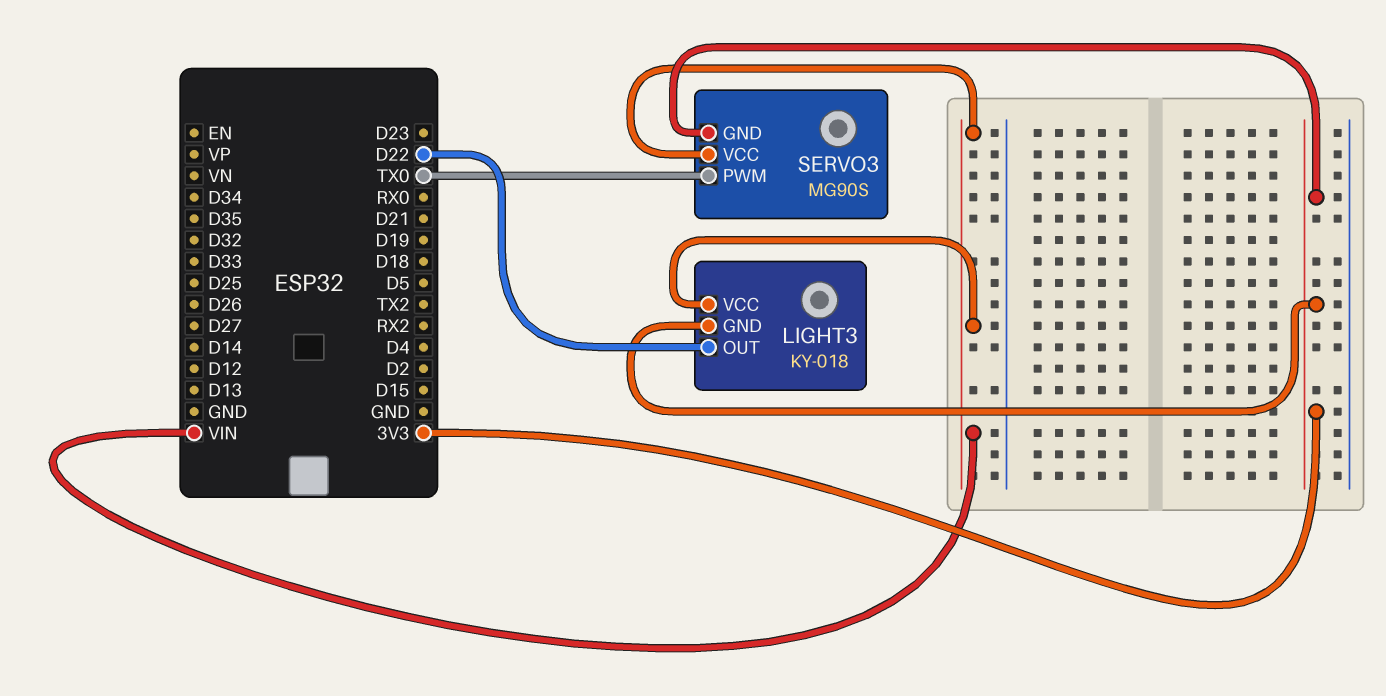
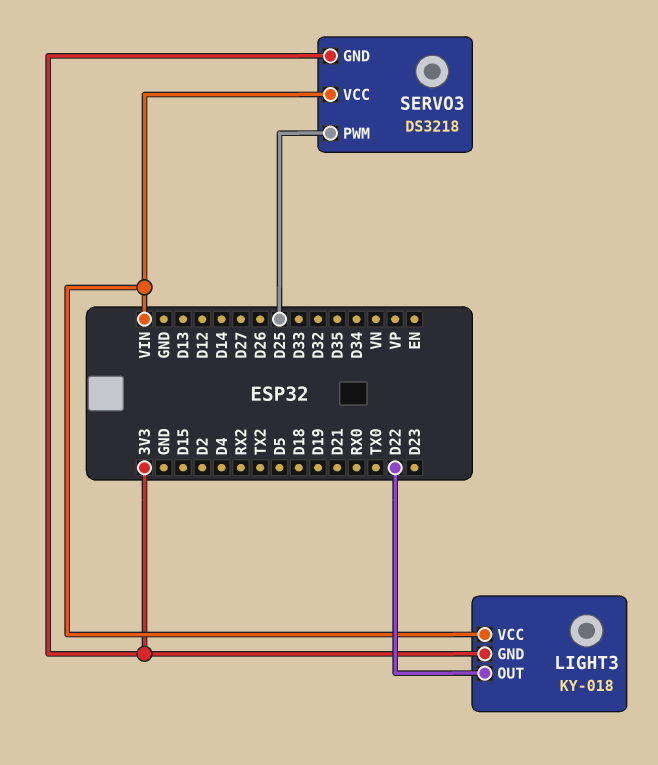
SERVO3: MG90S -> DS3218
SERVO3 pin PWM: TX0 -> D25

